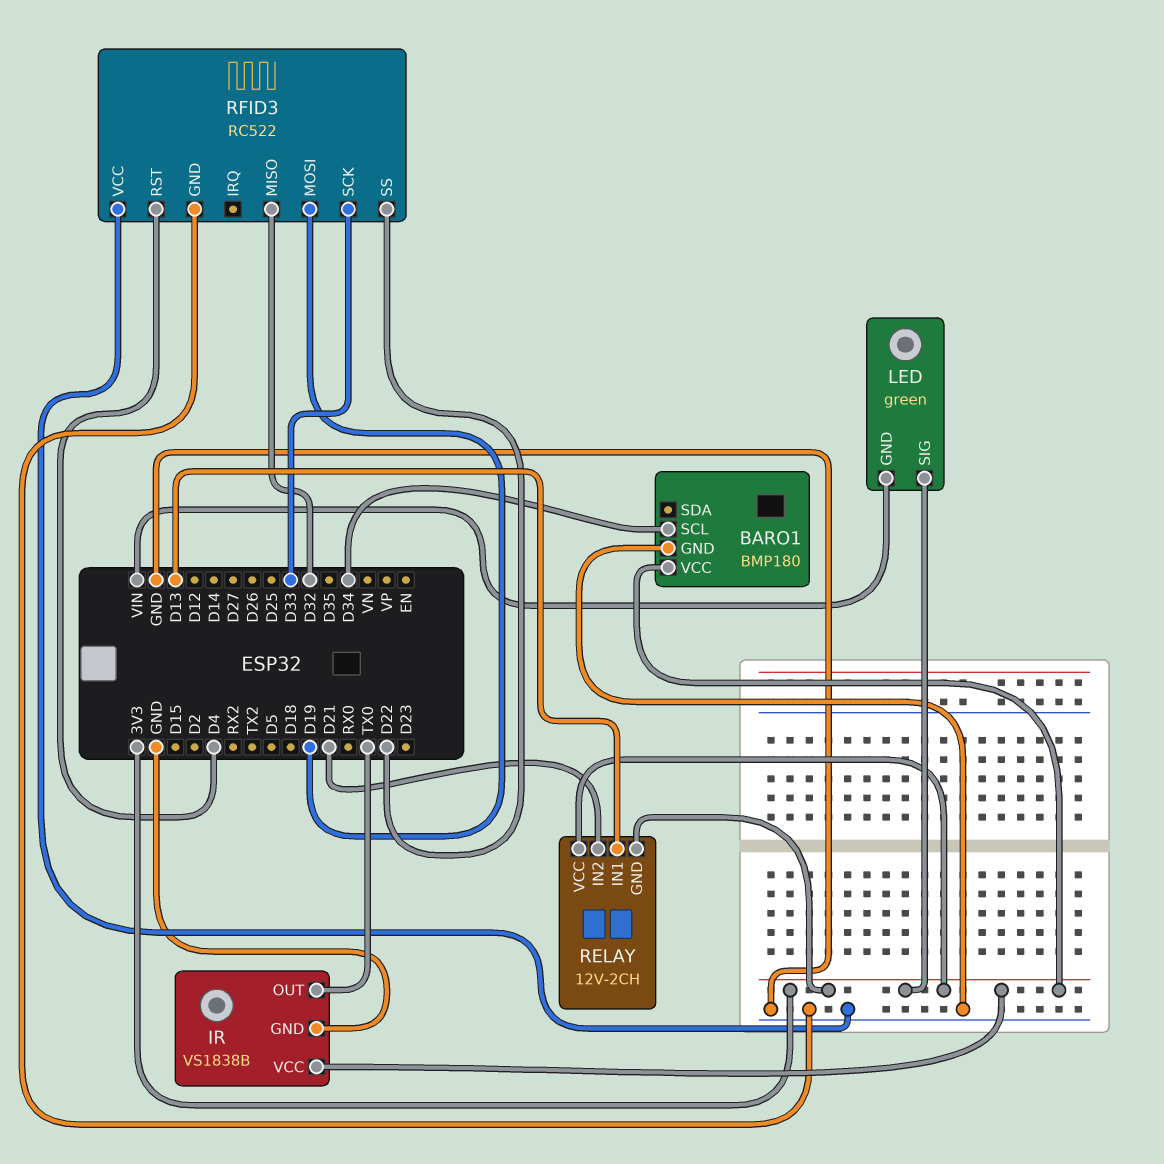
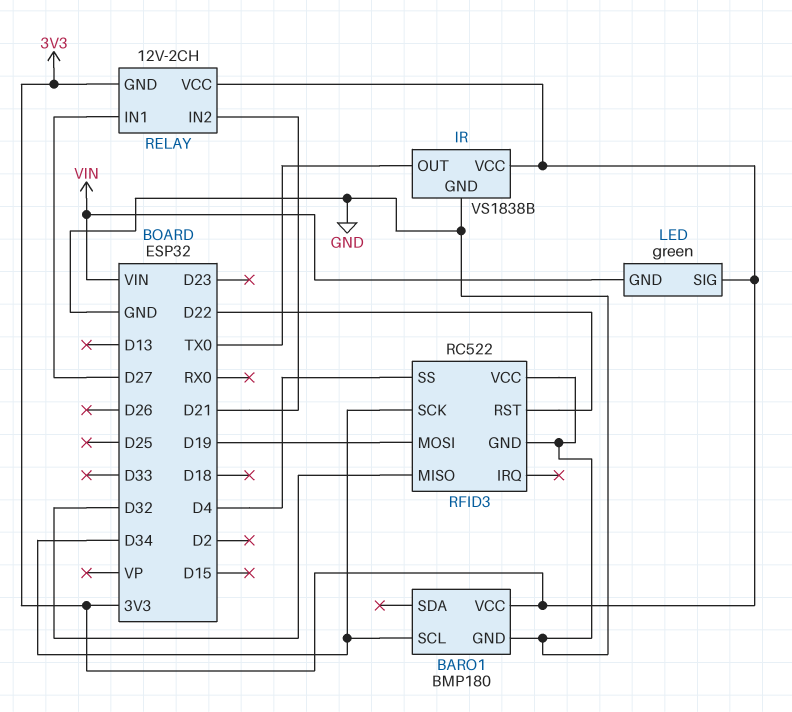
RELAY pin IN1: D13 -> D27
RFID3 pin RST: D4 -> D22
RFID3 pin SCK: D33 -> D34
RFID3 pin SS: D22 -> D4

